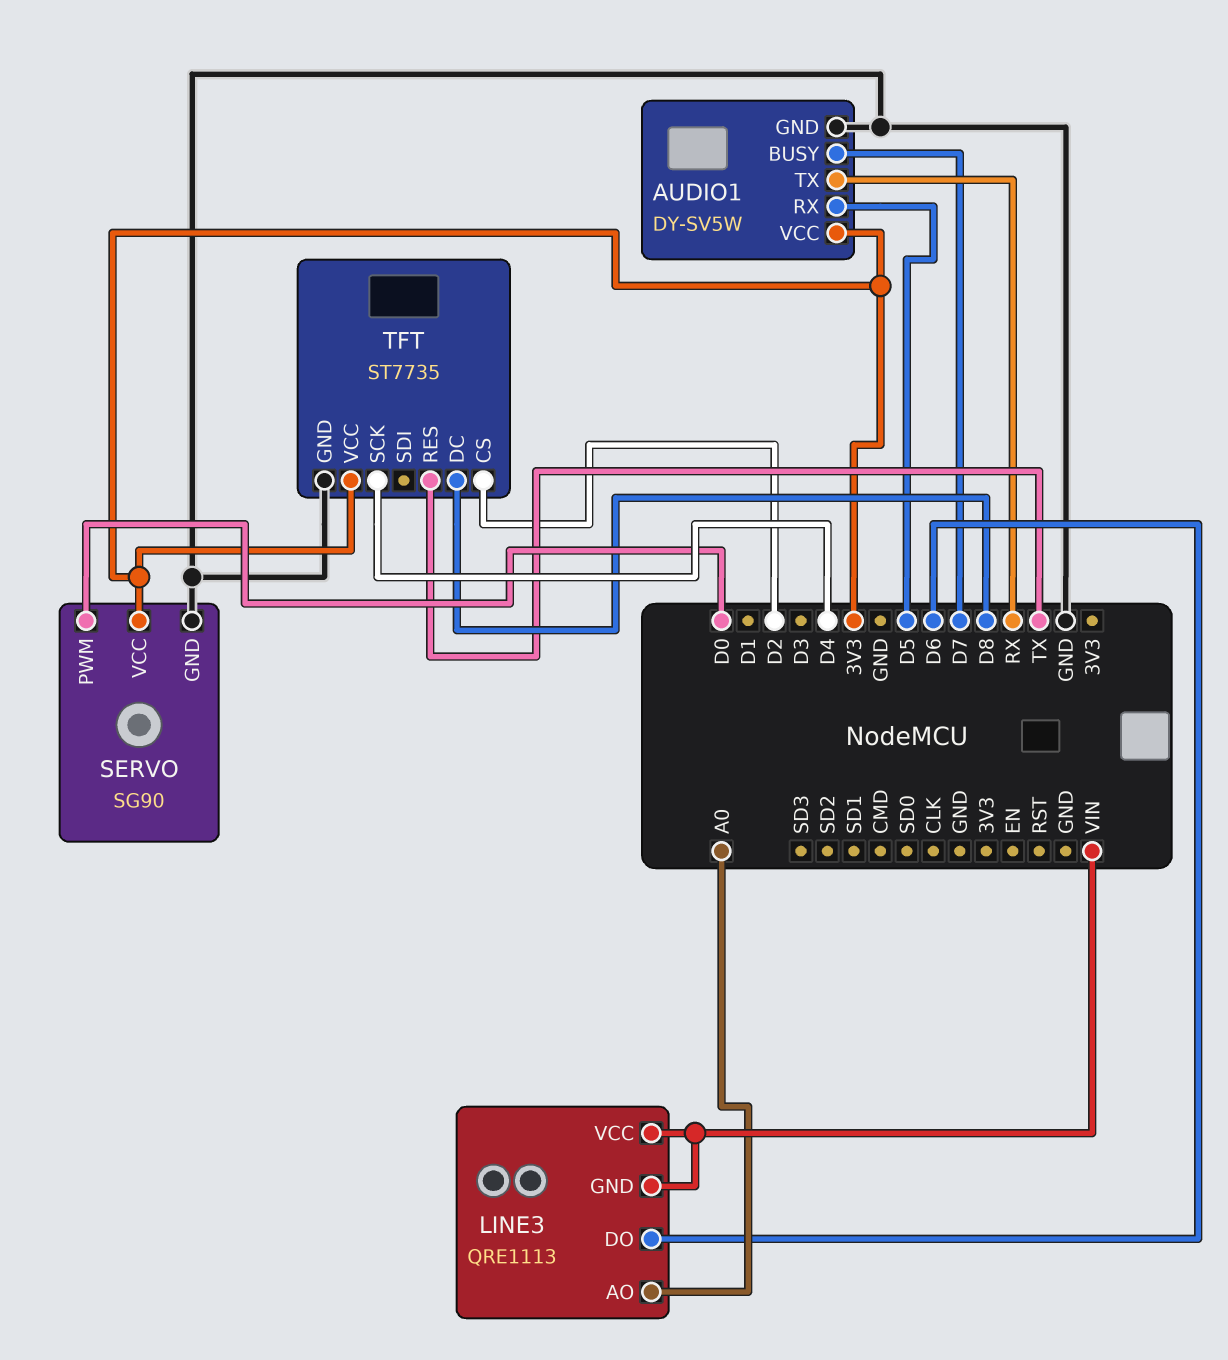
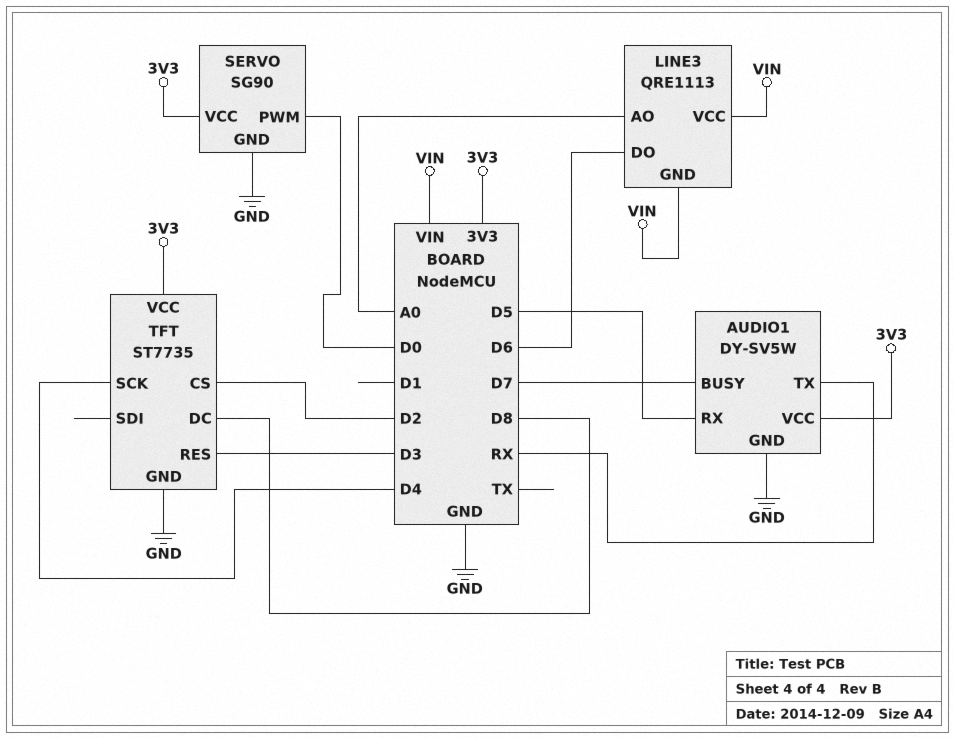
TFT pin RES: TX -> D3

